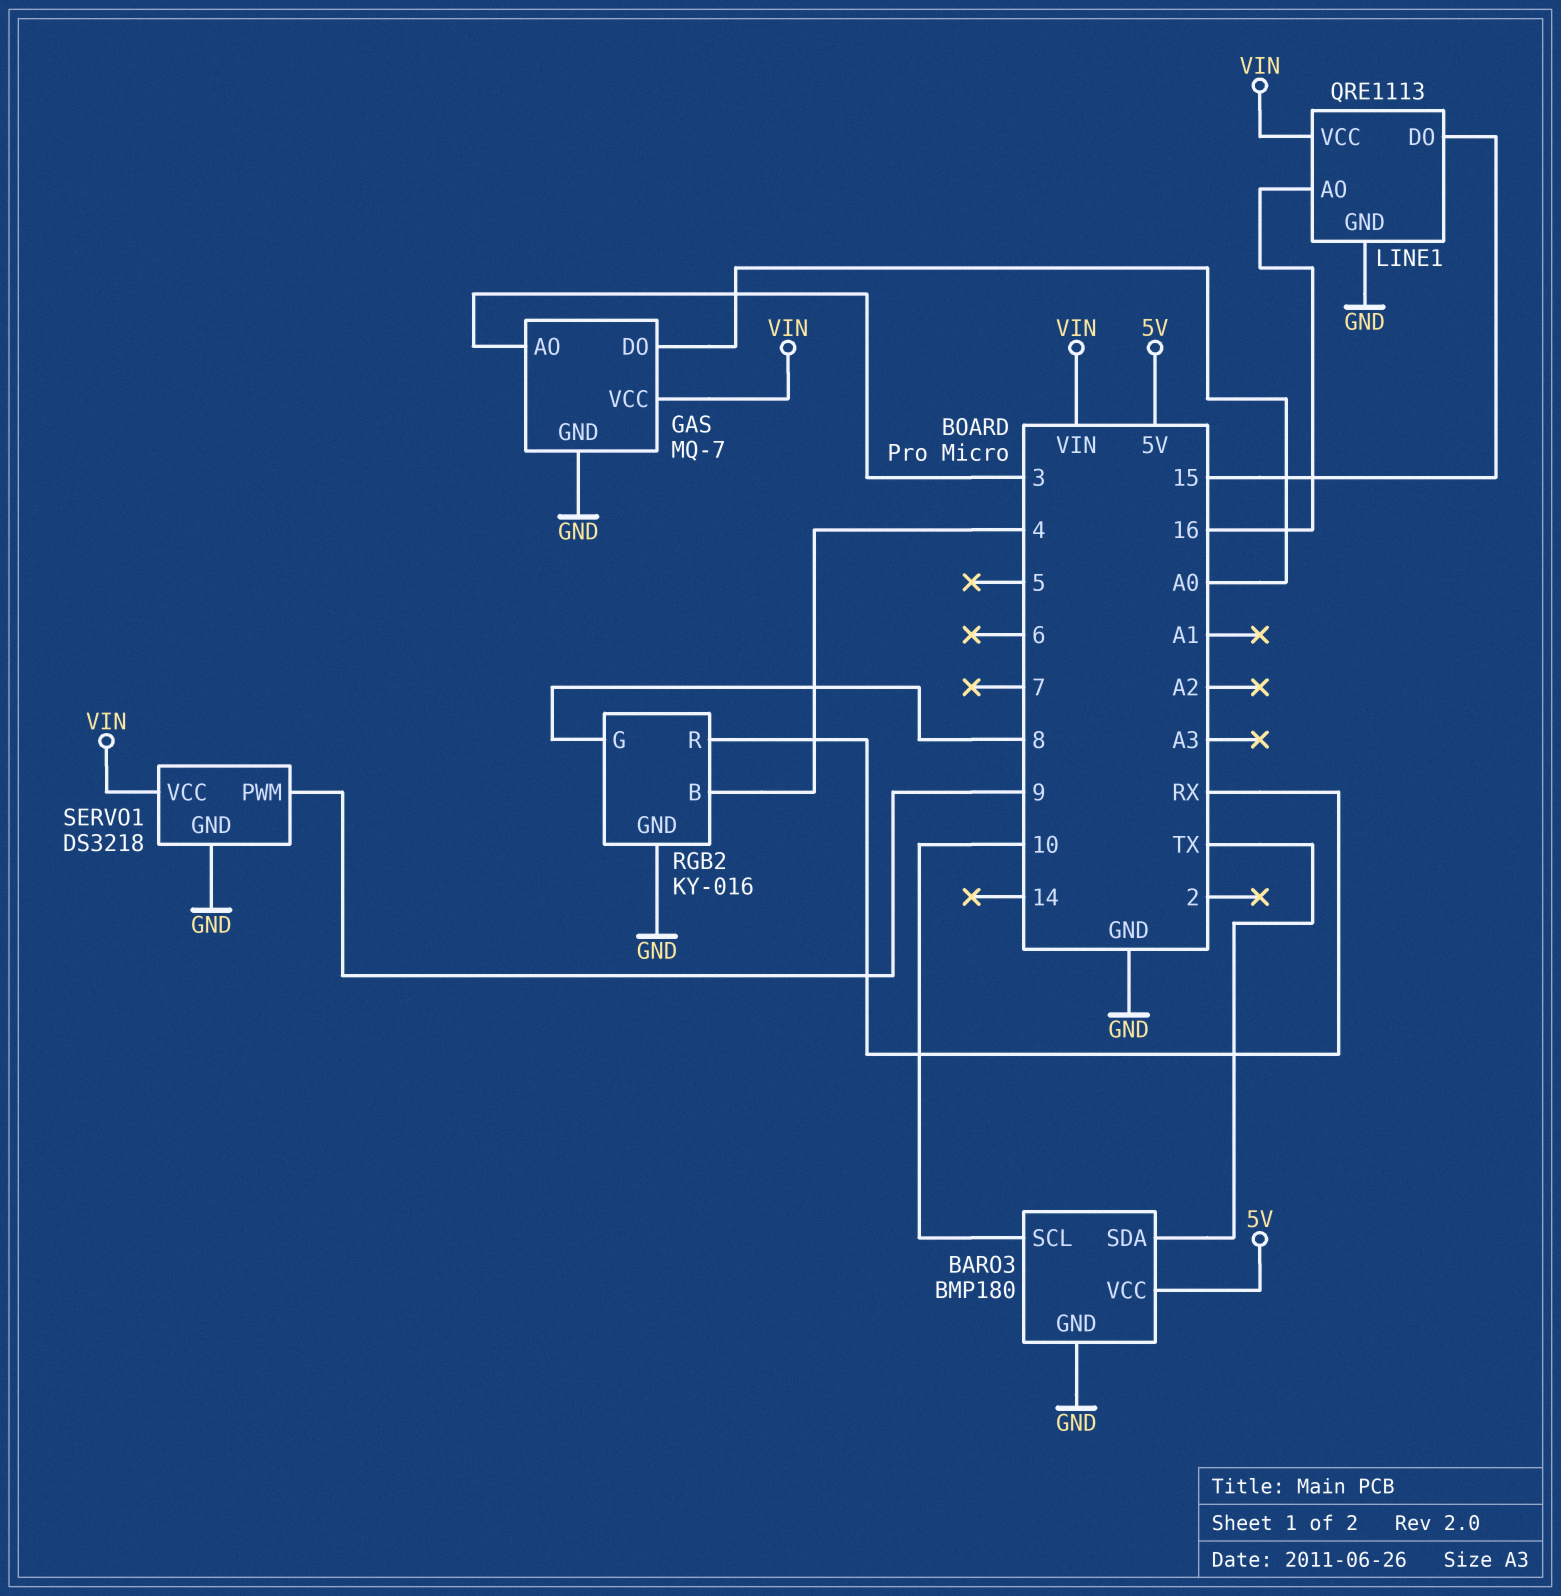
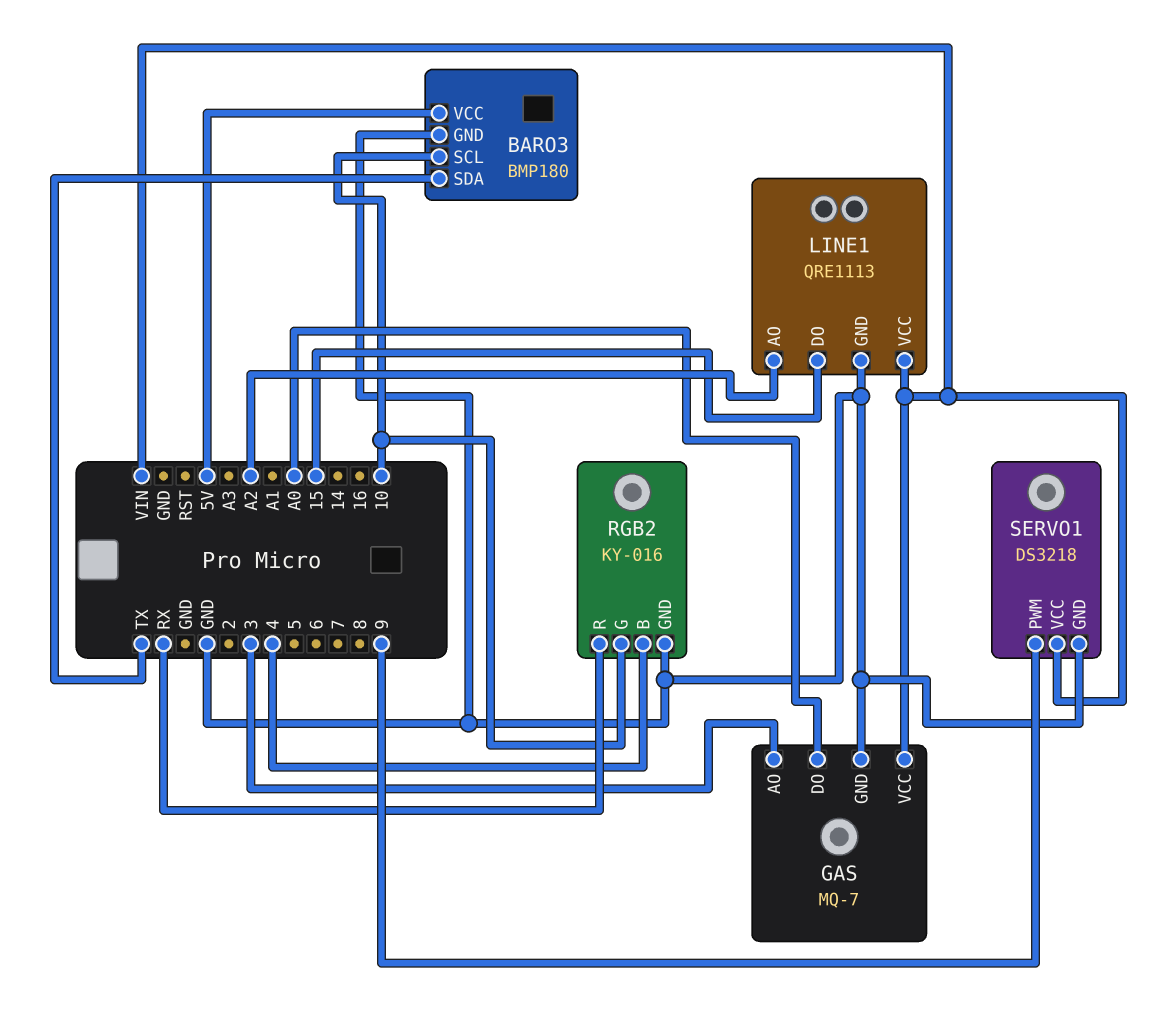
LINE1 pin AO: 16 -> A2
RGB2 pin G: 8 -> 10

